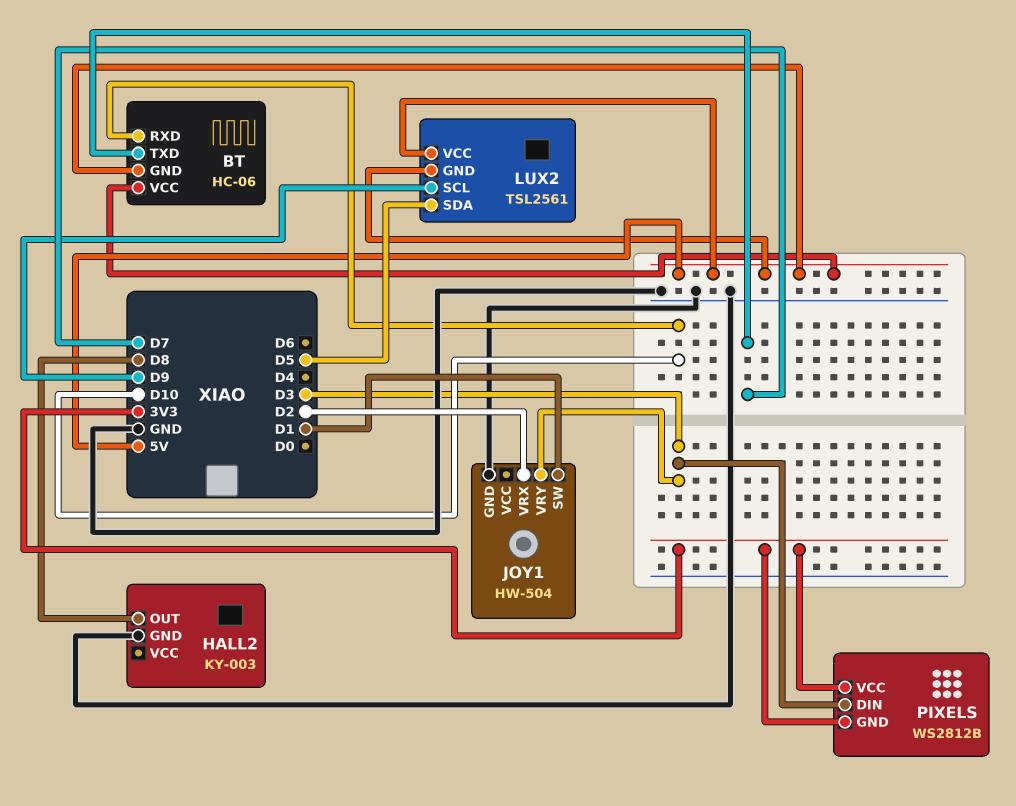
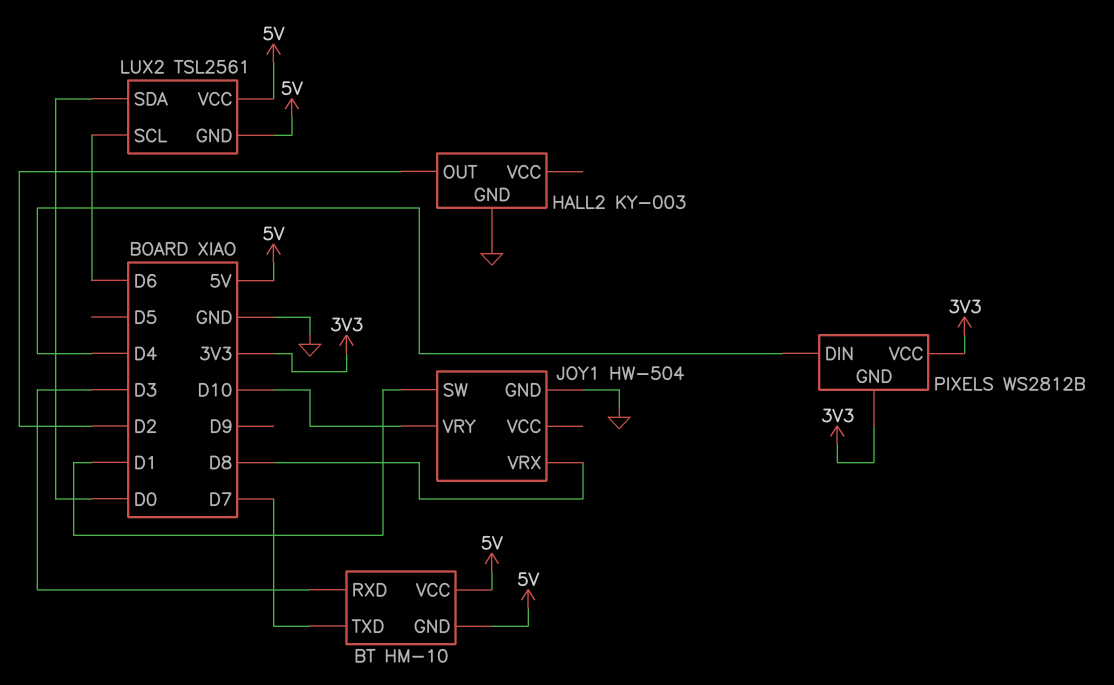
BT: HC-06 -> HM-10
BT pin RXD: D10 -> D3
HALL2 pin OUT: D8 -> D2
JOY1 pin VRX: D2 -> D8
JOY1 pin VRY: D3 -> D10
LUX2 pin SCL: D9 -> D6
LUX2 pin SDA: D5 -> D0
PIXELS pin DIN: D3 -> D4

